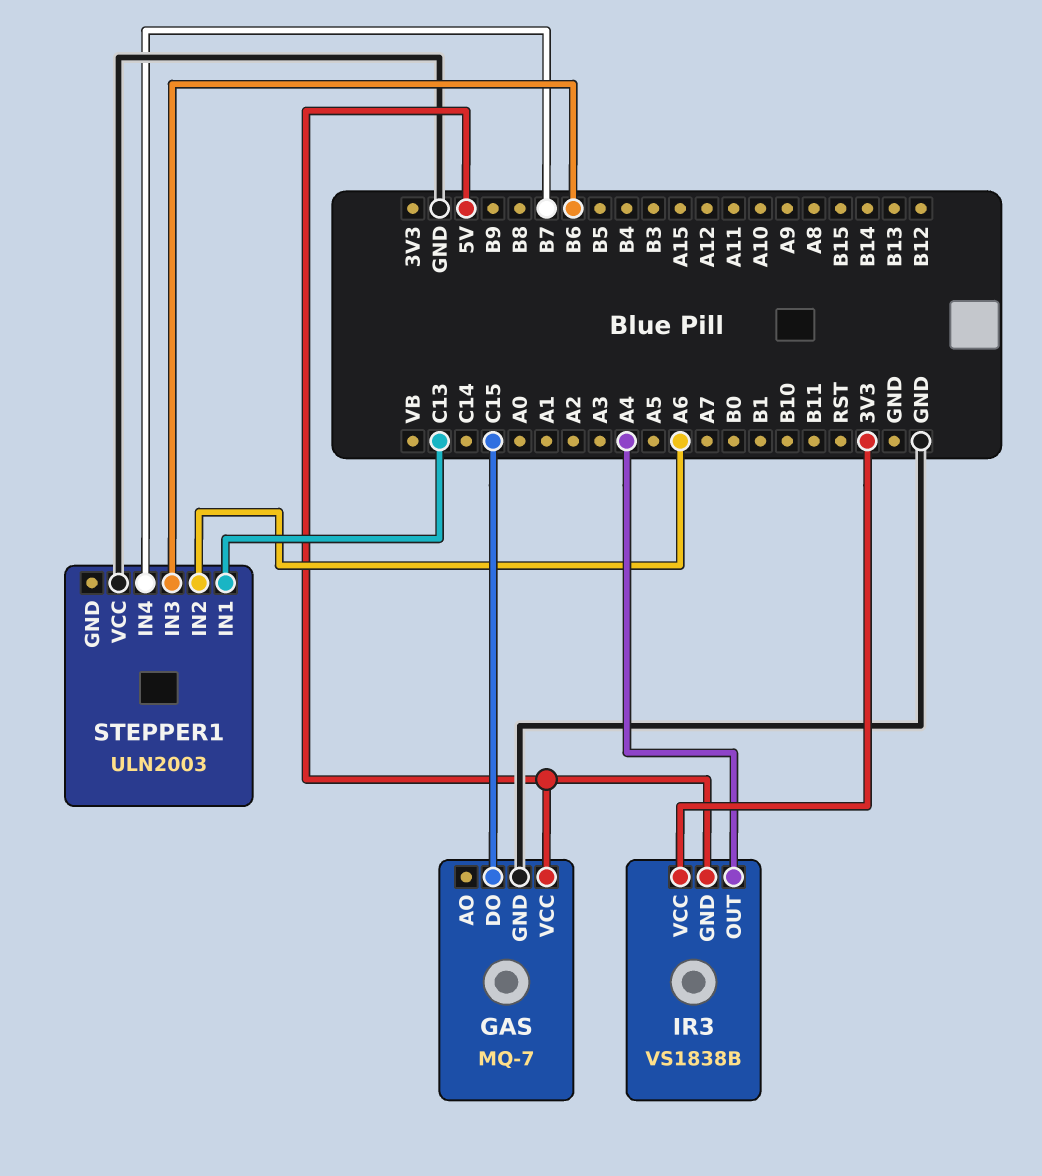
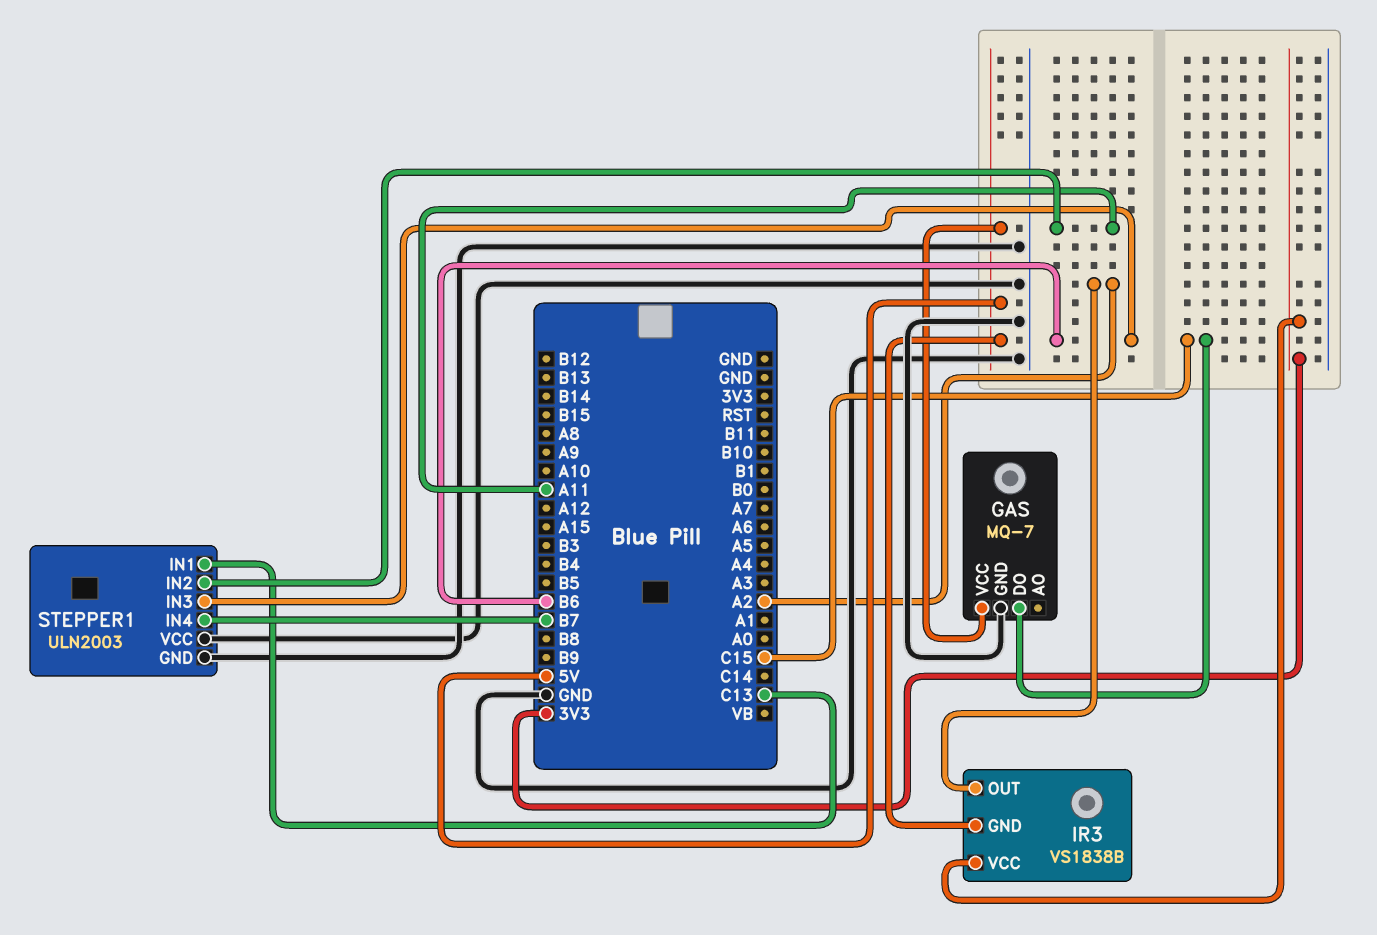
IR3 pin OUT: A4 -> A2
STEPPER1 pin GND: none -> GND
STEPPER1 pin IN2: A6 -> A11

